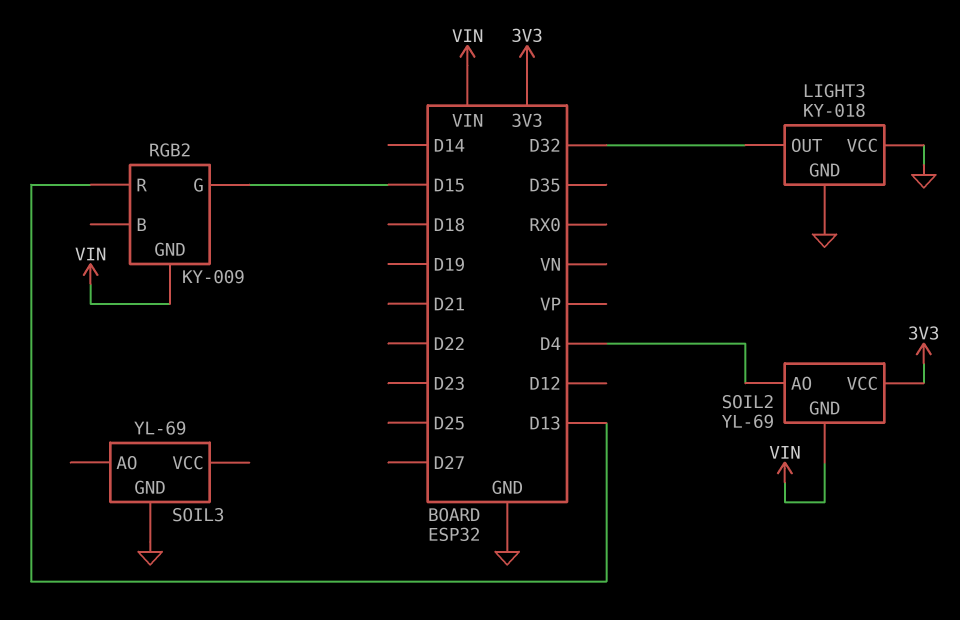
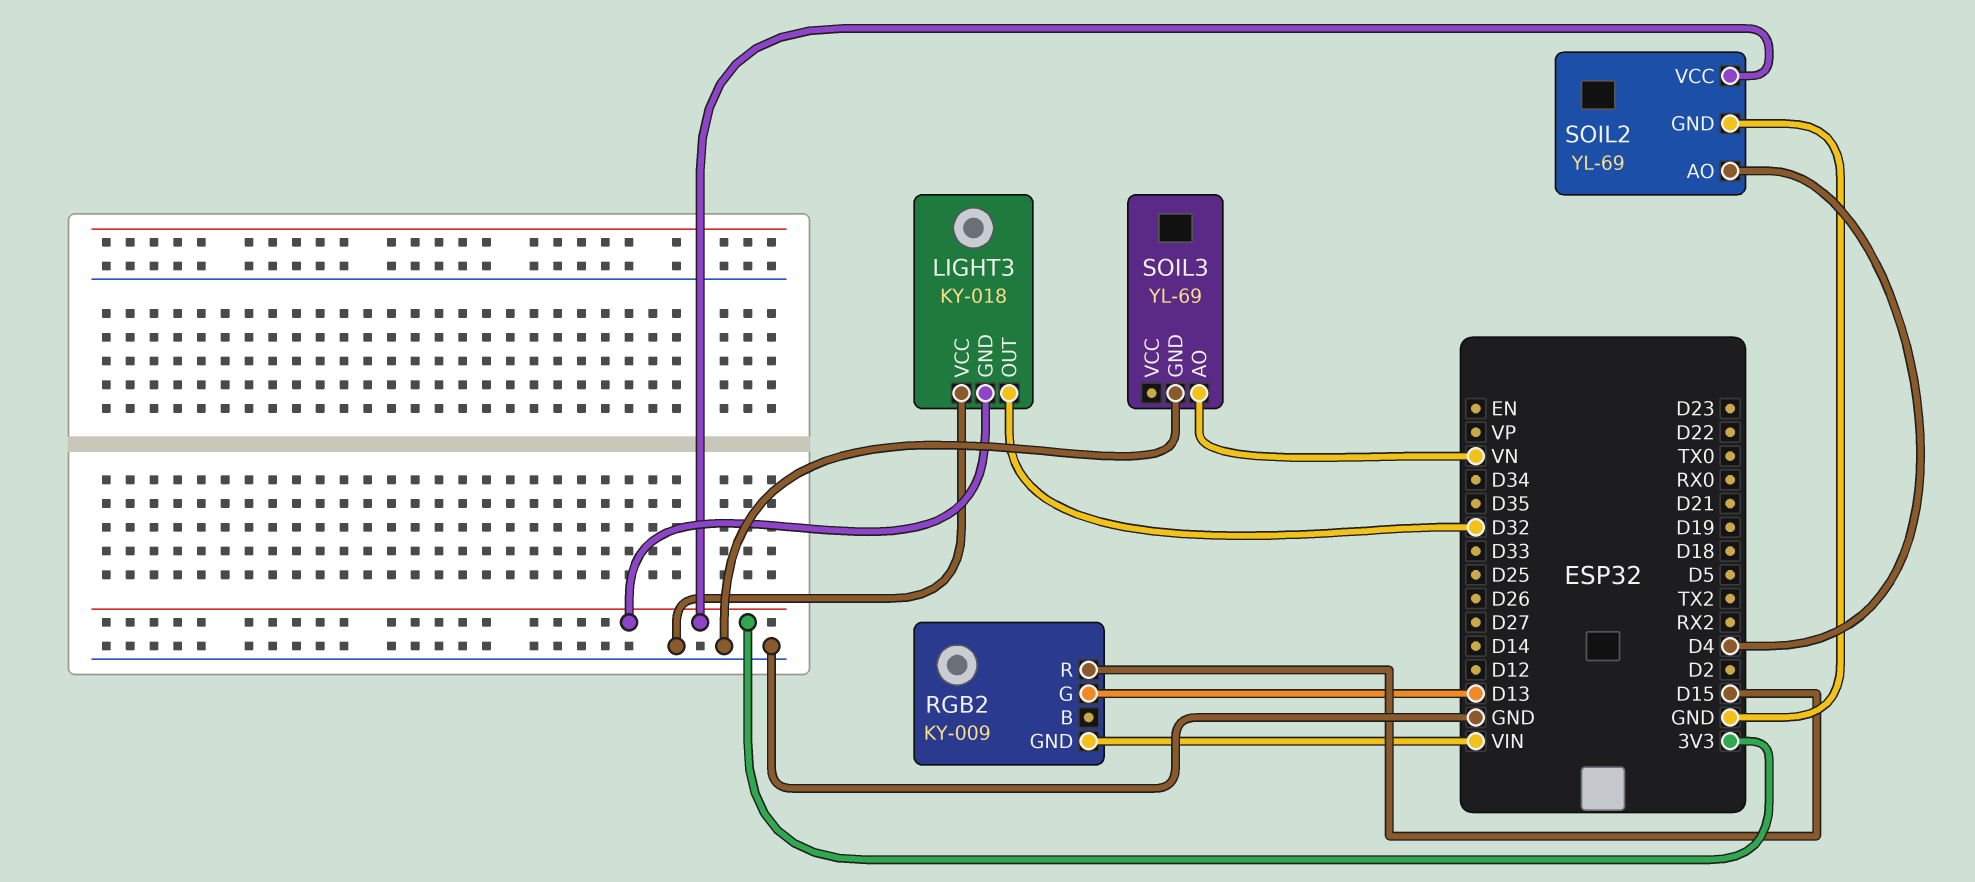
LIGHT3 pin GND: GND -> 3V3
RGB2 pin G: D15 -> D13
RGB2 pin R: D13 -> D15
SOIL2 pin GND: VIN -> GND
SOIL3 pin AO: none -> VN

